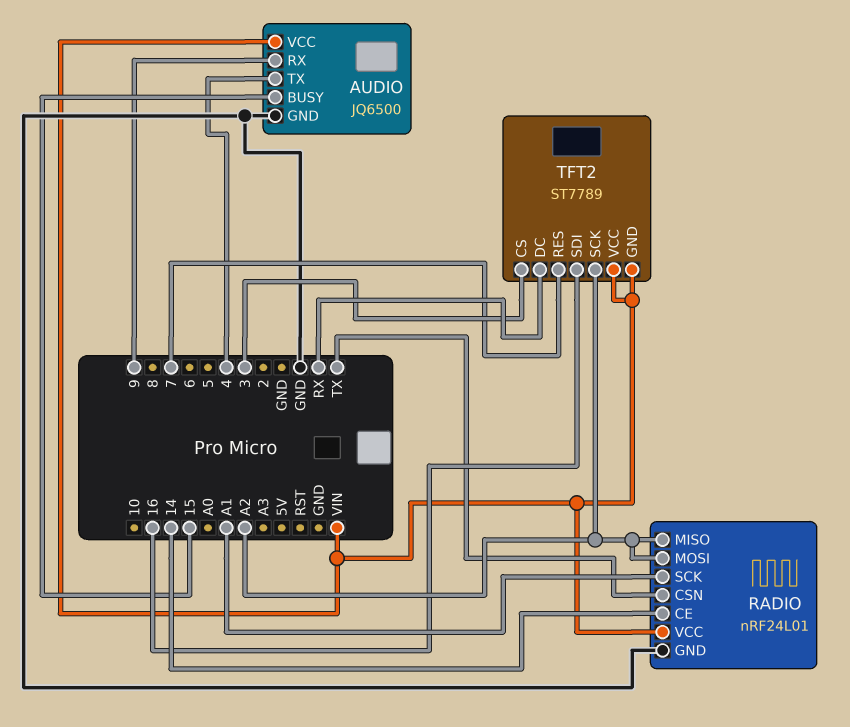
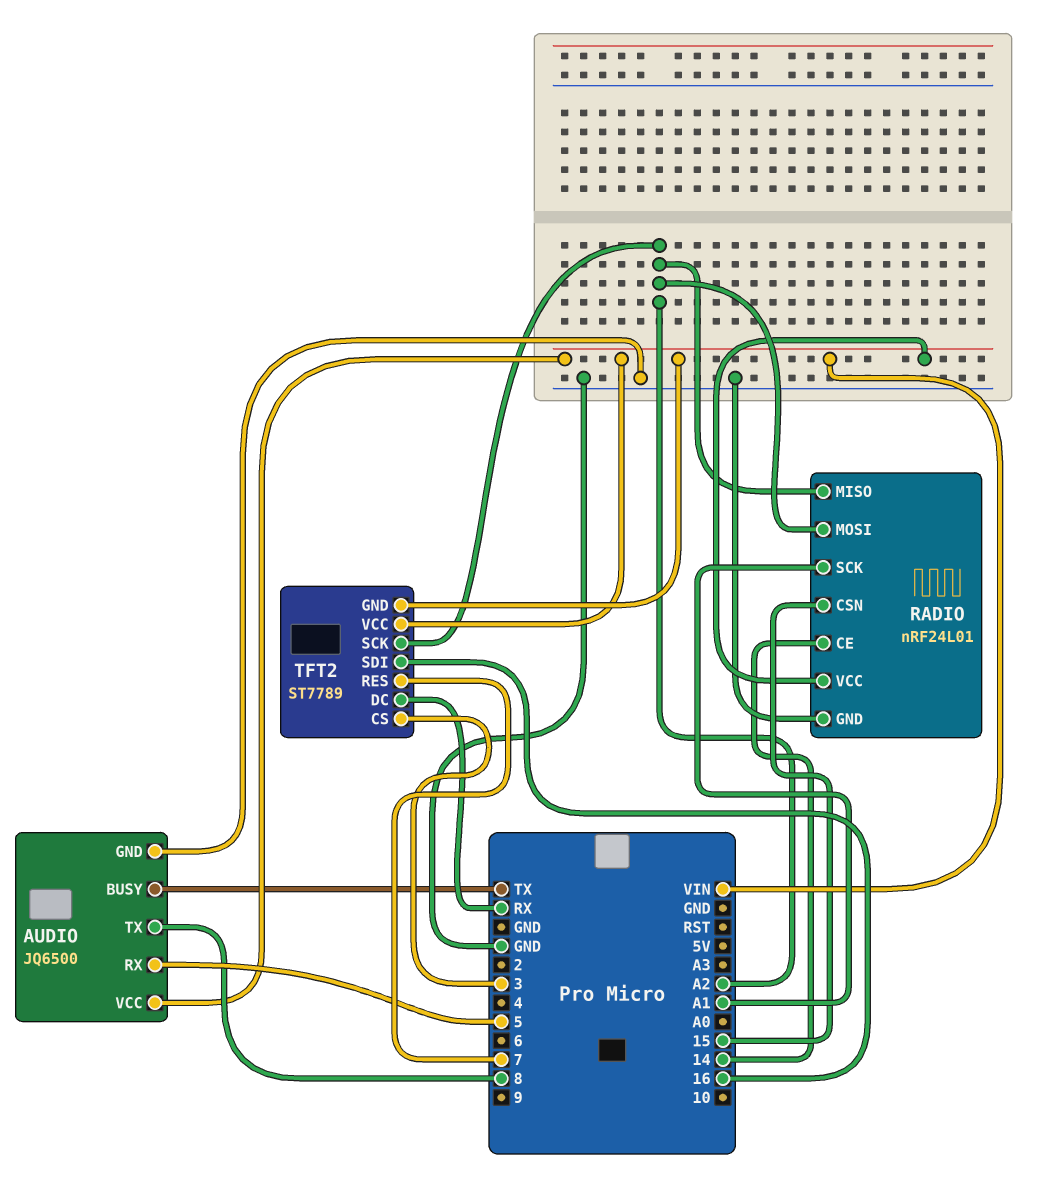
AUDIO pin BUSY: 15 -> TX
AUDIO pin RX: 9 -> 5
AUDIO pin TX: 4 -> 8
RADIO pin CSN: TX -> 15

